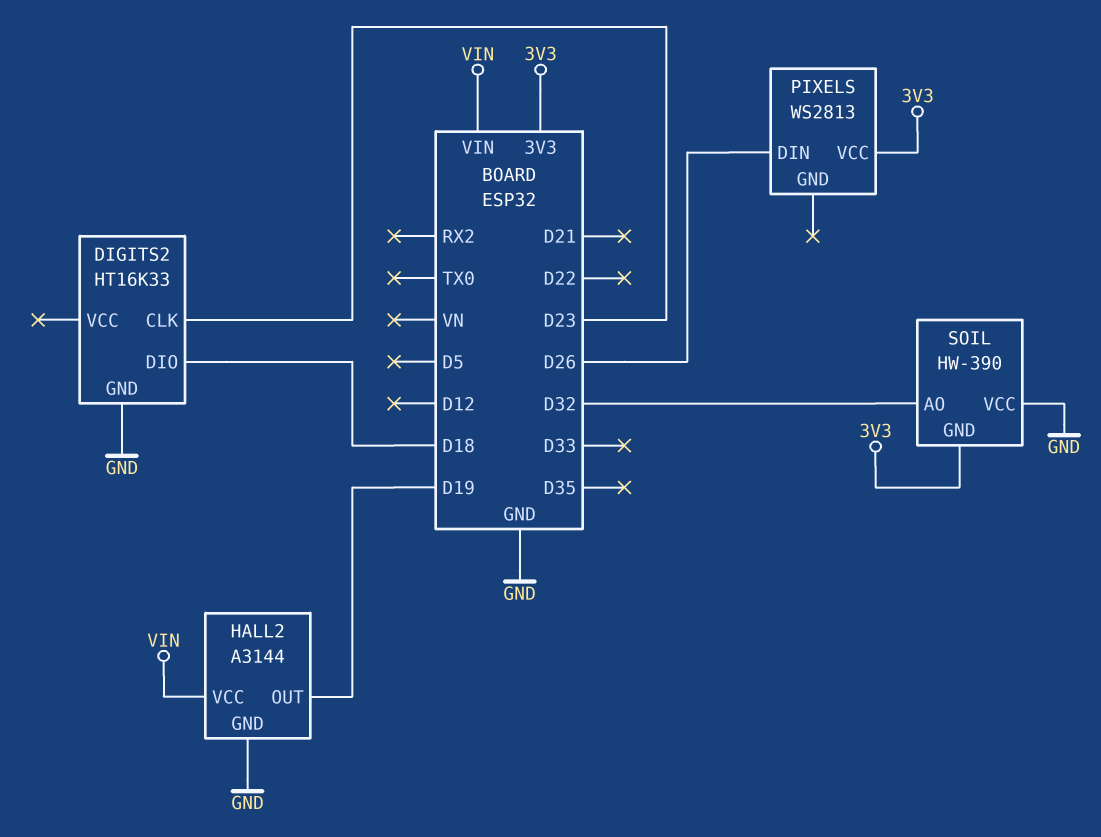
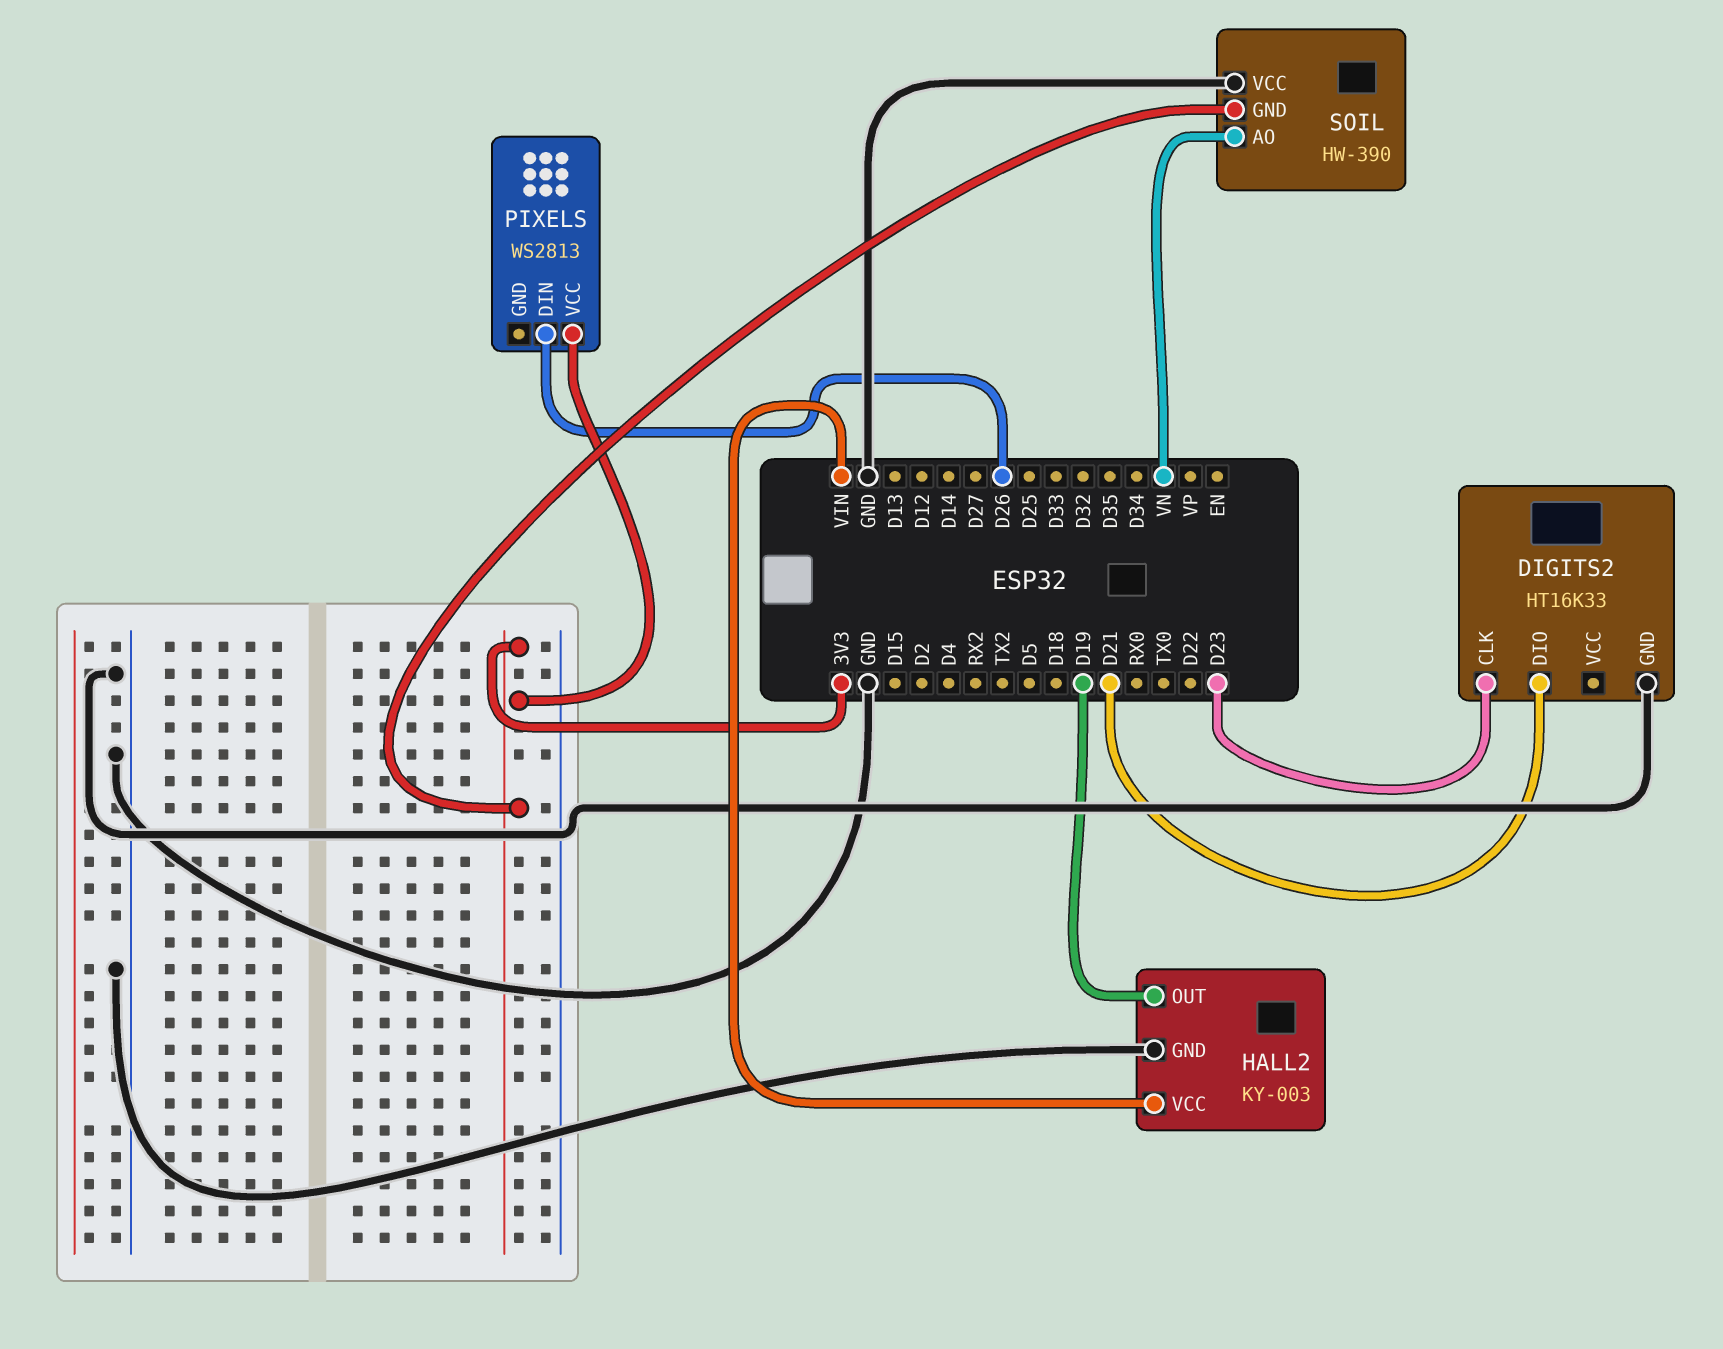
DIGITS2 pin DIO: D18 -> D21
HALL2: A3144 -> KY-003
SOIL pin AO: D32 -> VN

